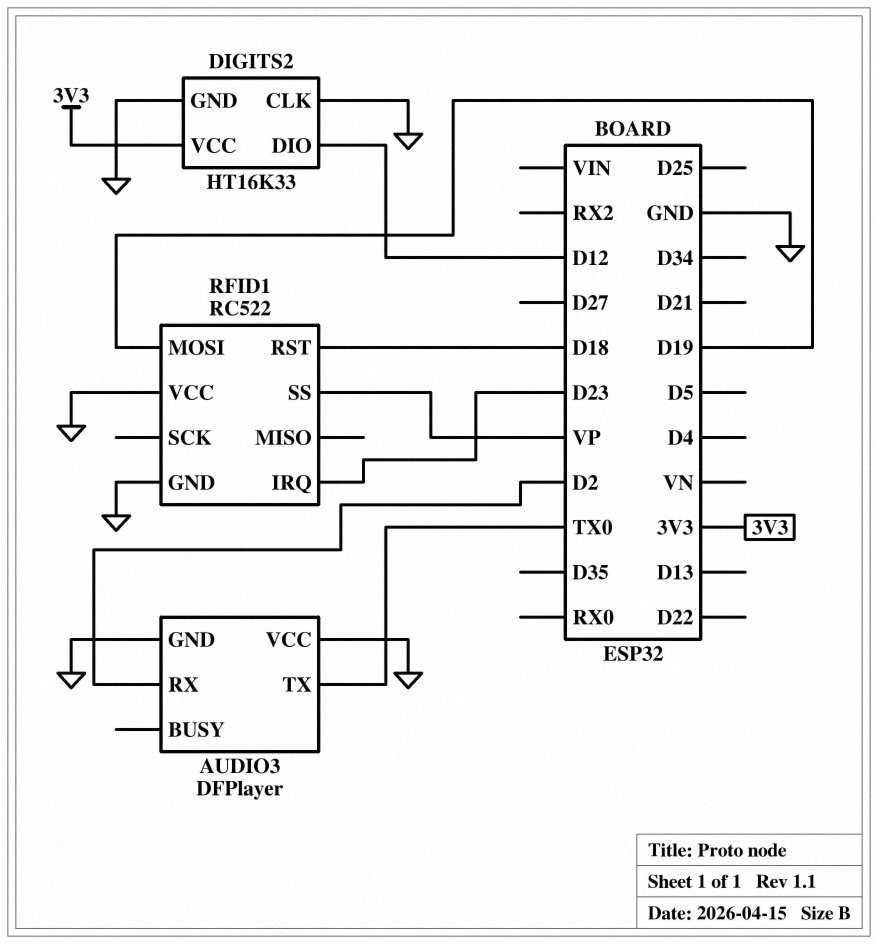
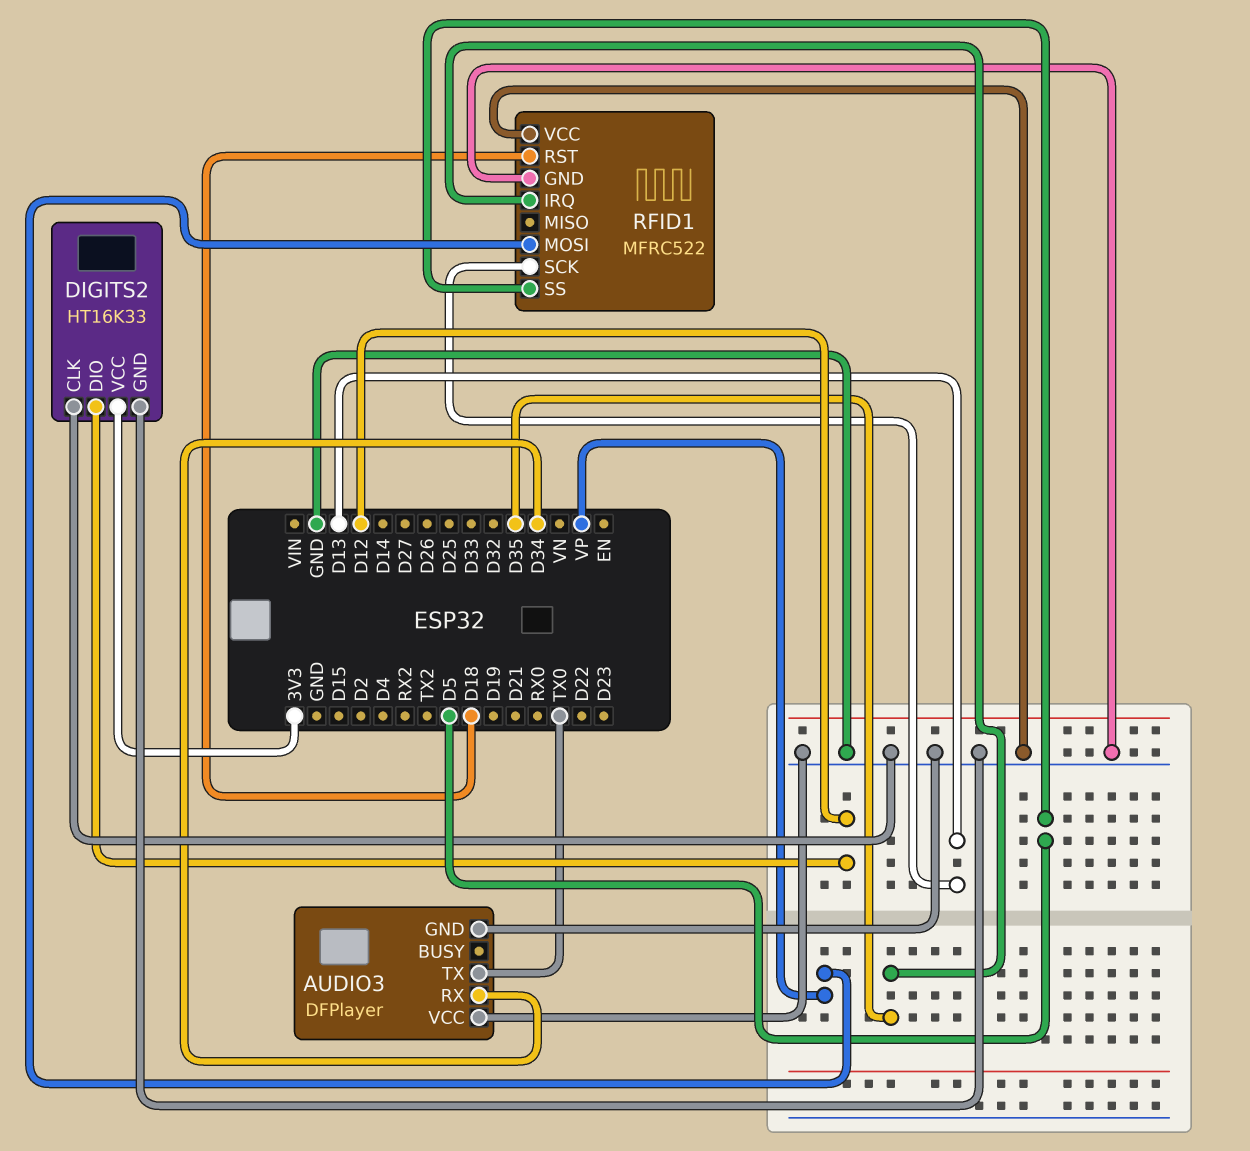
AUDIO3 pin RX: D2 -> D34
RFID1: RC522 -> MFRC522
RFID1 pin IRQ: D23 -> D35
RFID1 pin MOSI: D19 -> VP
RFID1 pin SCK: none -> D13
RFID1 pin SS: VP -> D5

